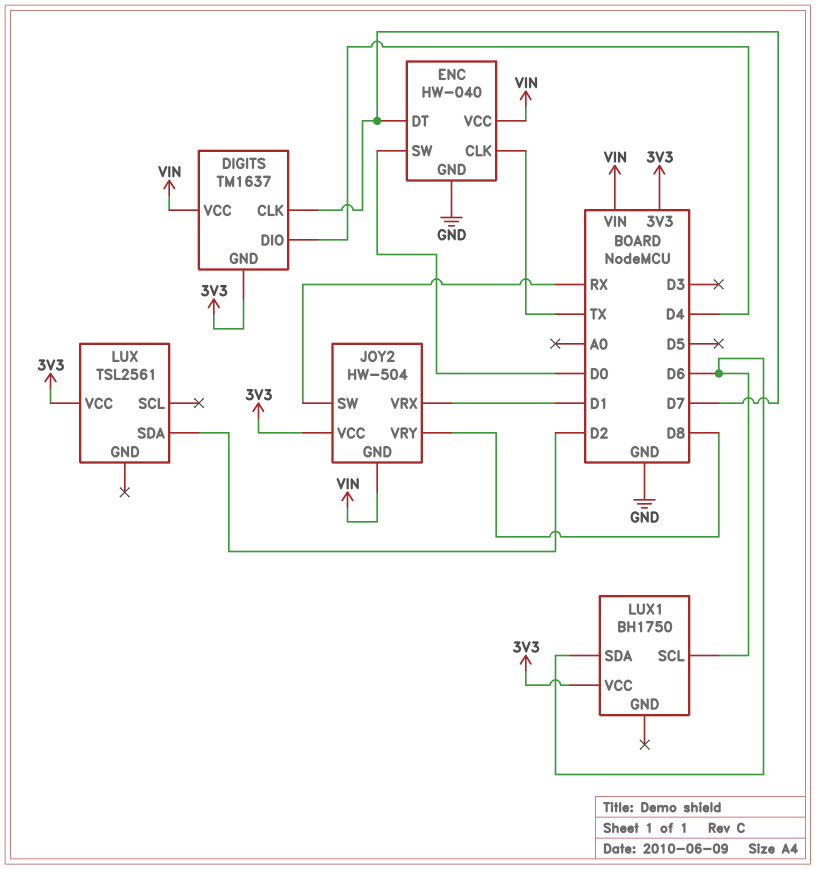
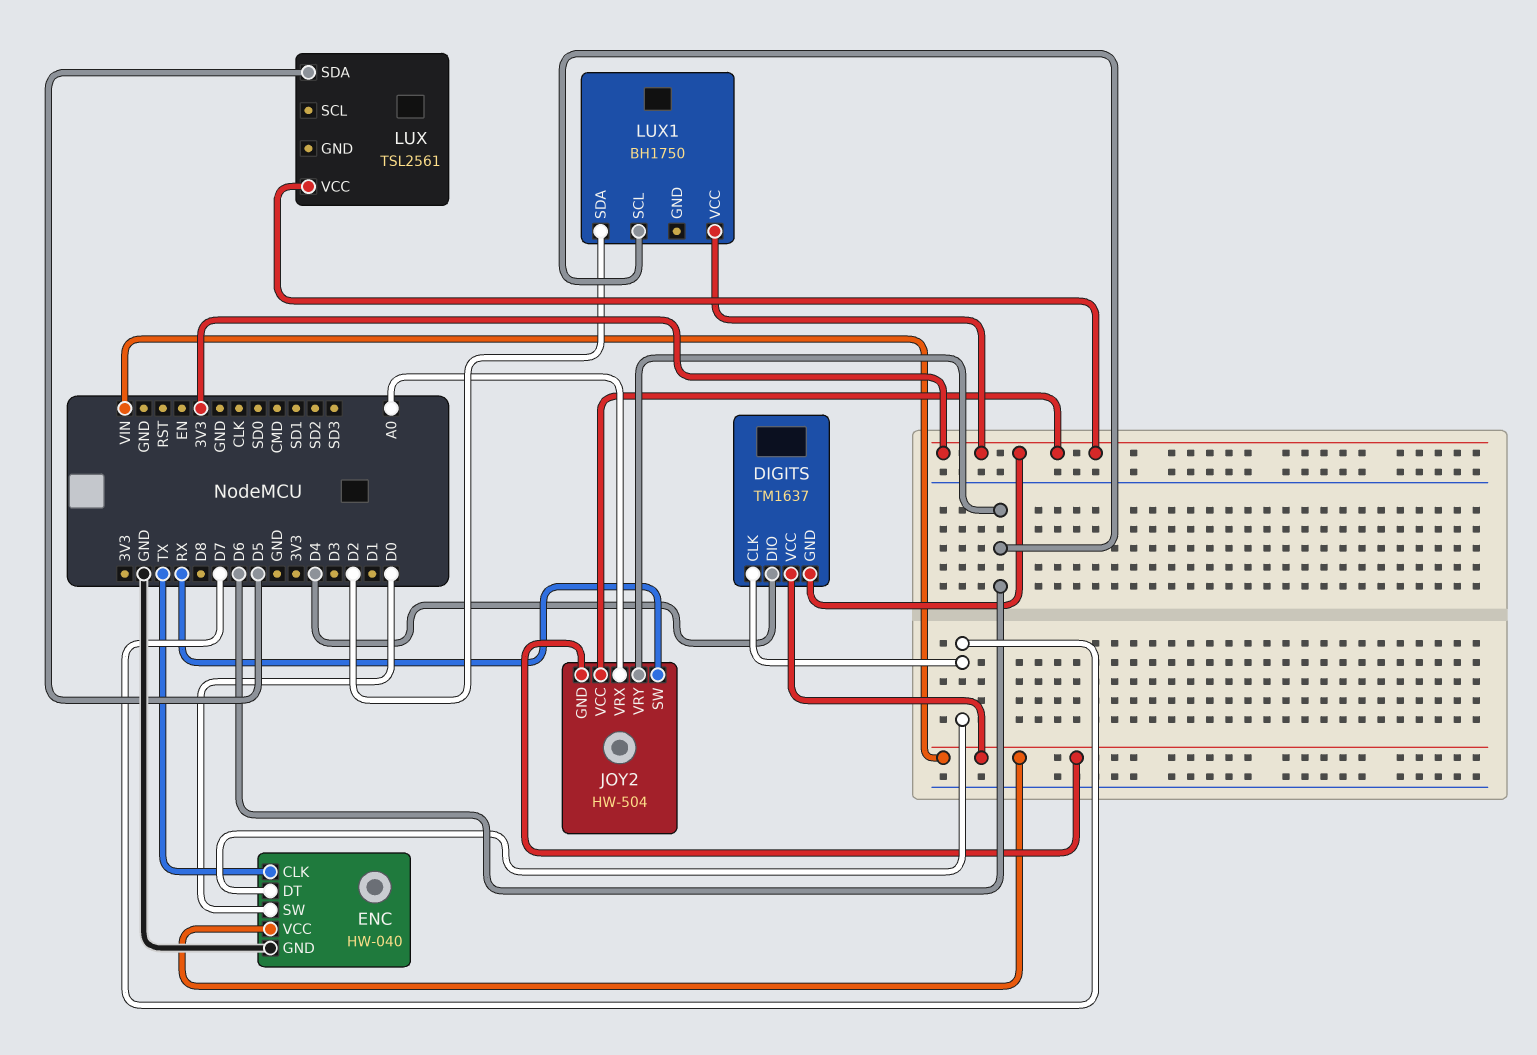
JOY2 pin VRX: D1 -> A0
JOY2 pin VRY: D8 -> D6
LUX pin SDA: D2 -> D5
LUX1 pin SDA: D6 -> D2

